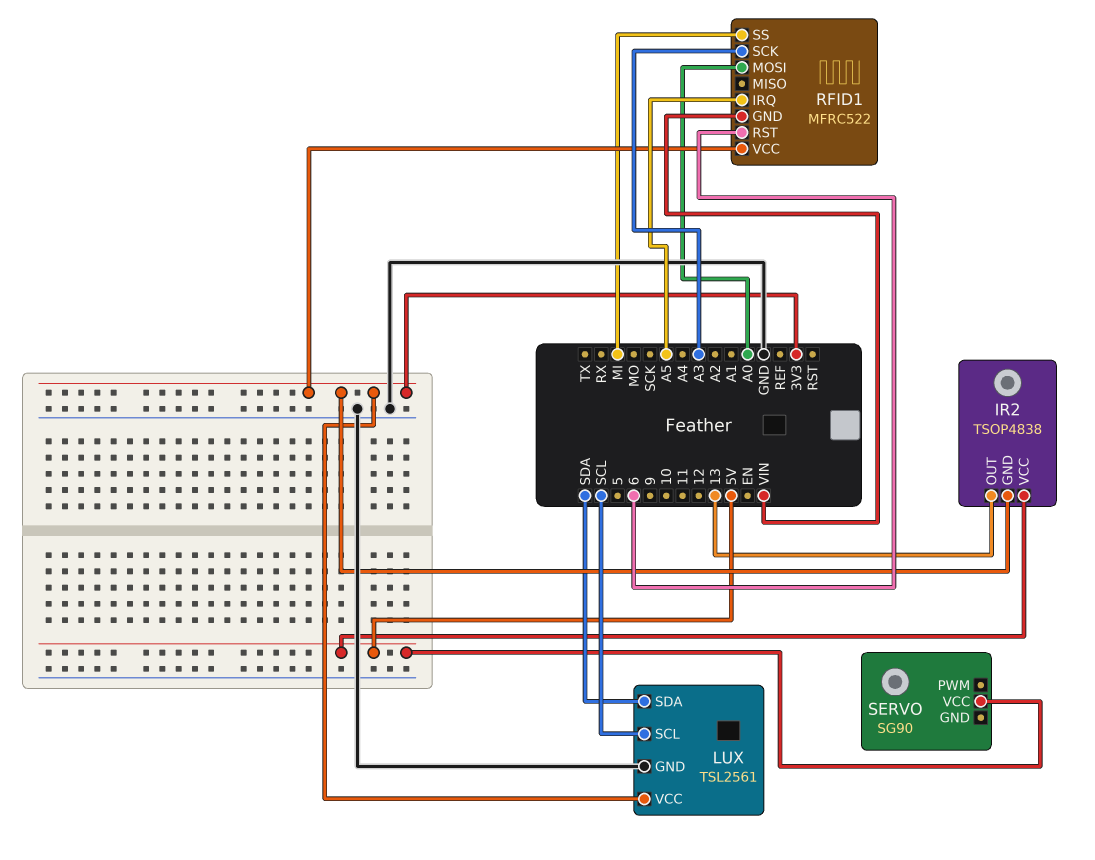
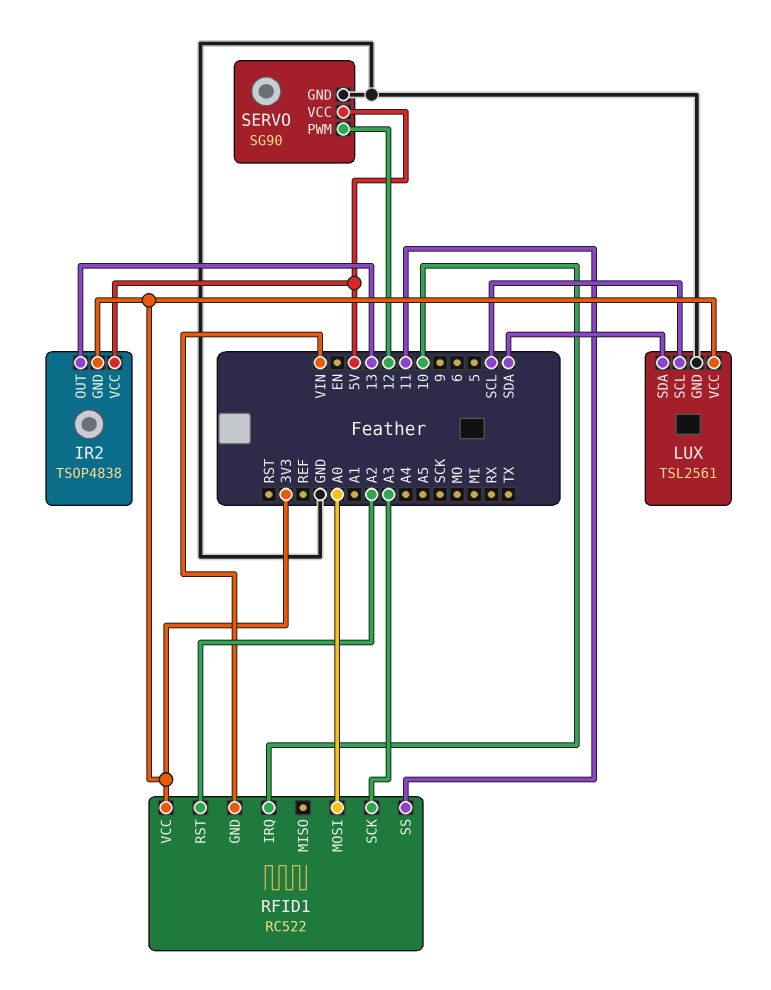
RFID1: MFRC522 -> RC522
RFID1 pin IRQ: A5 -> 10
RFID1 pin RST: 6 -> A2
RFID1 pin SS: MI -> 11
SERVO pin GND: none -> GND
SERVO pin PWM: none -> 12

